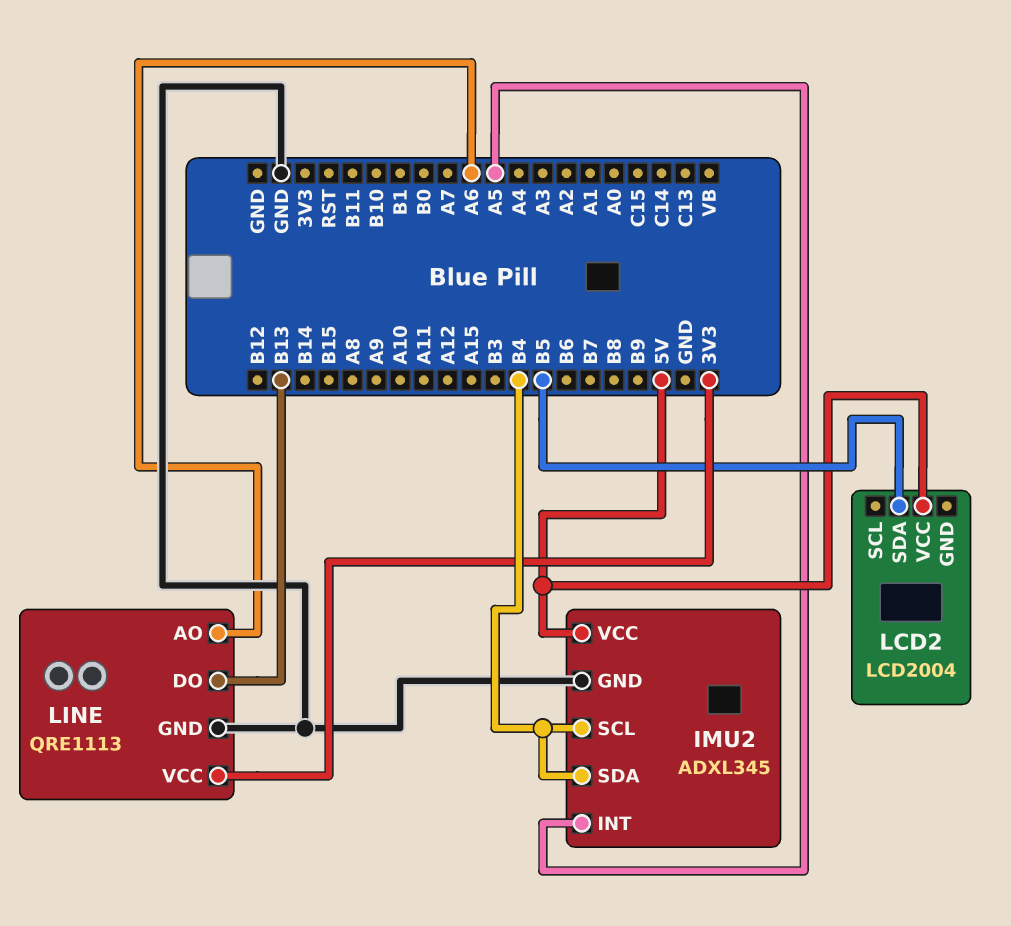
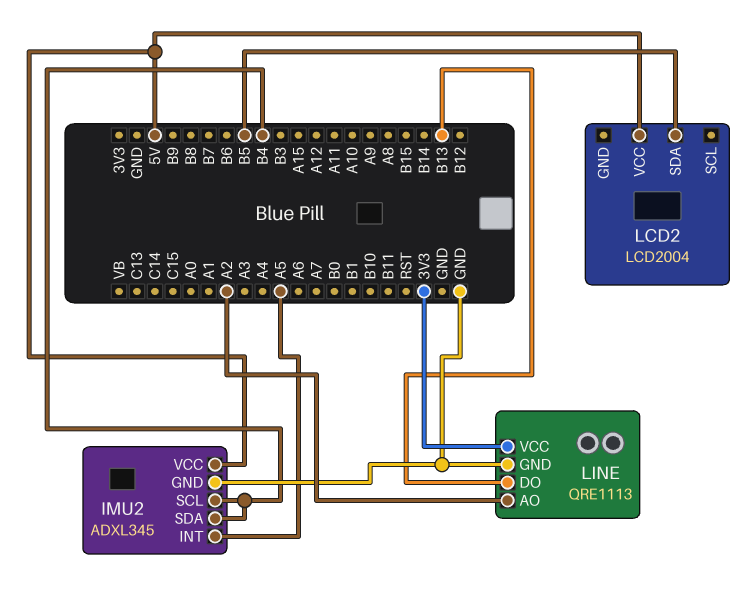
LINE pin AO: A6 -> A2

